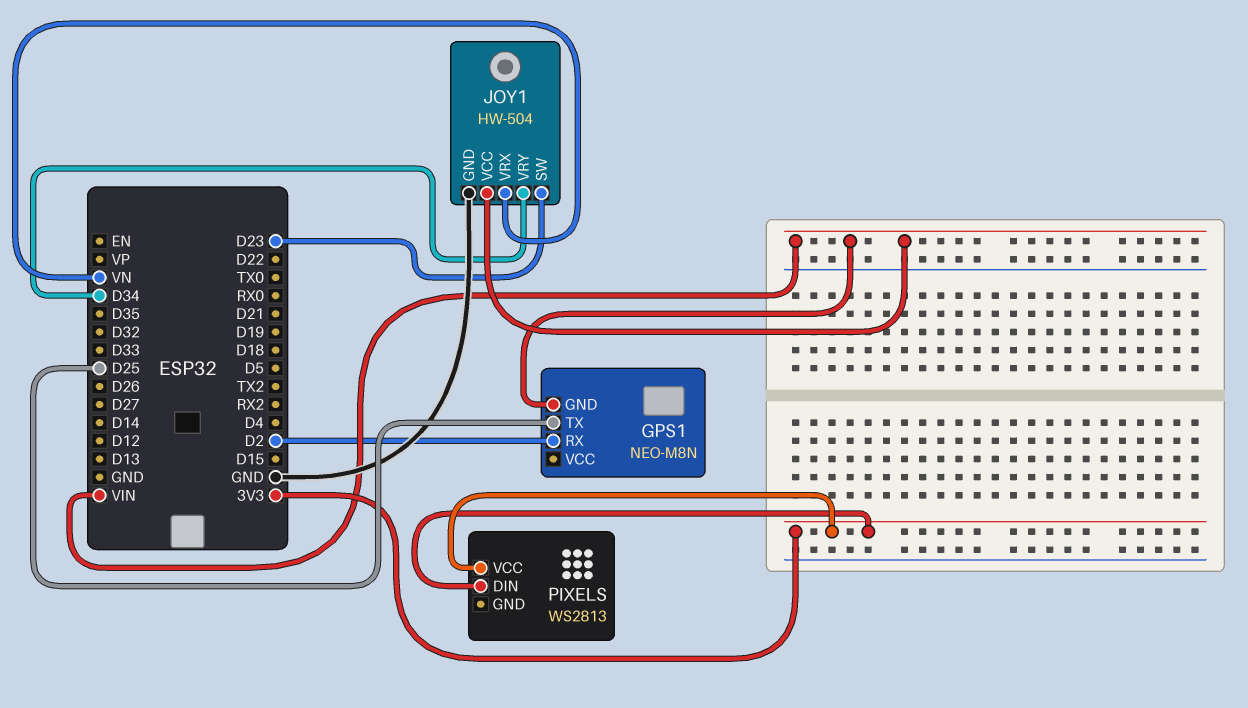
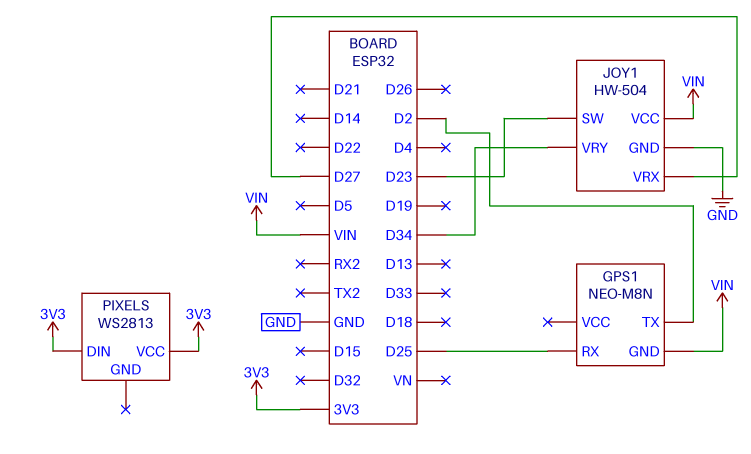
GPS1 pin RX: D2 -> D25
GPS1 pin TX: D25 -> D2
JOY1 pin VRX: VN -> D27

